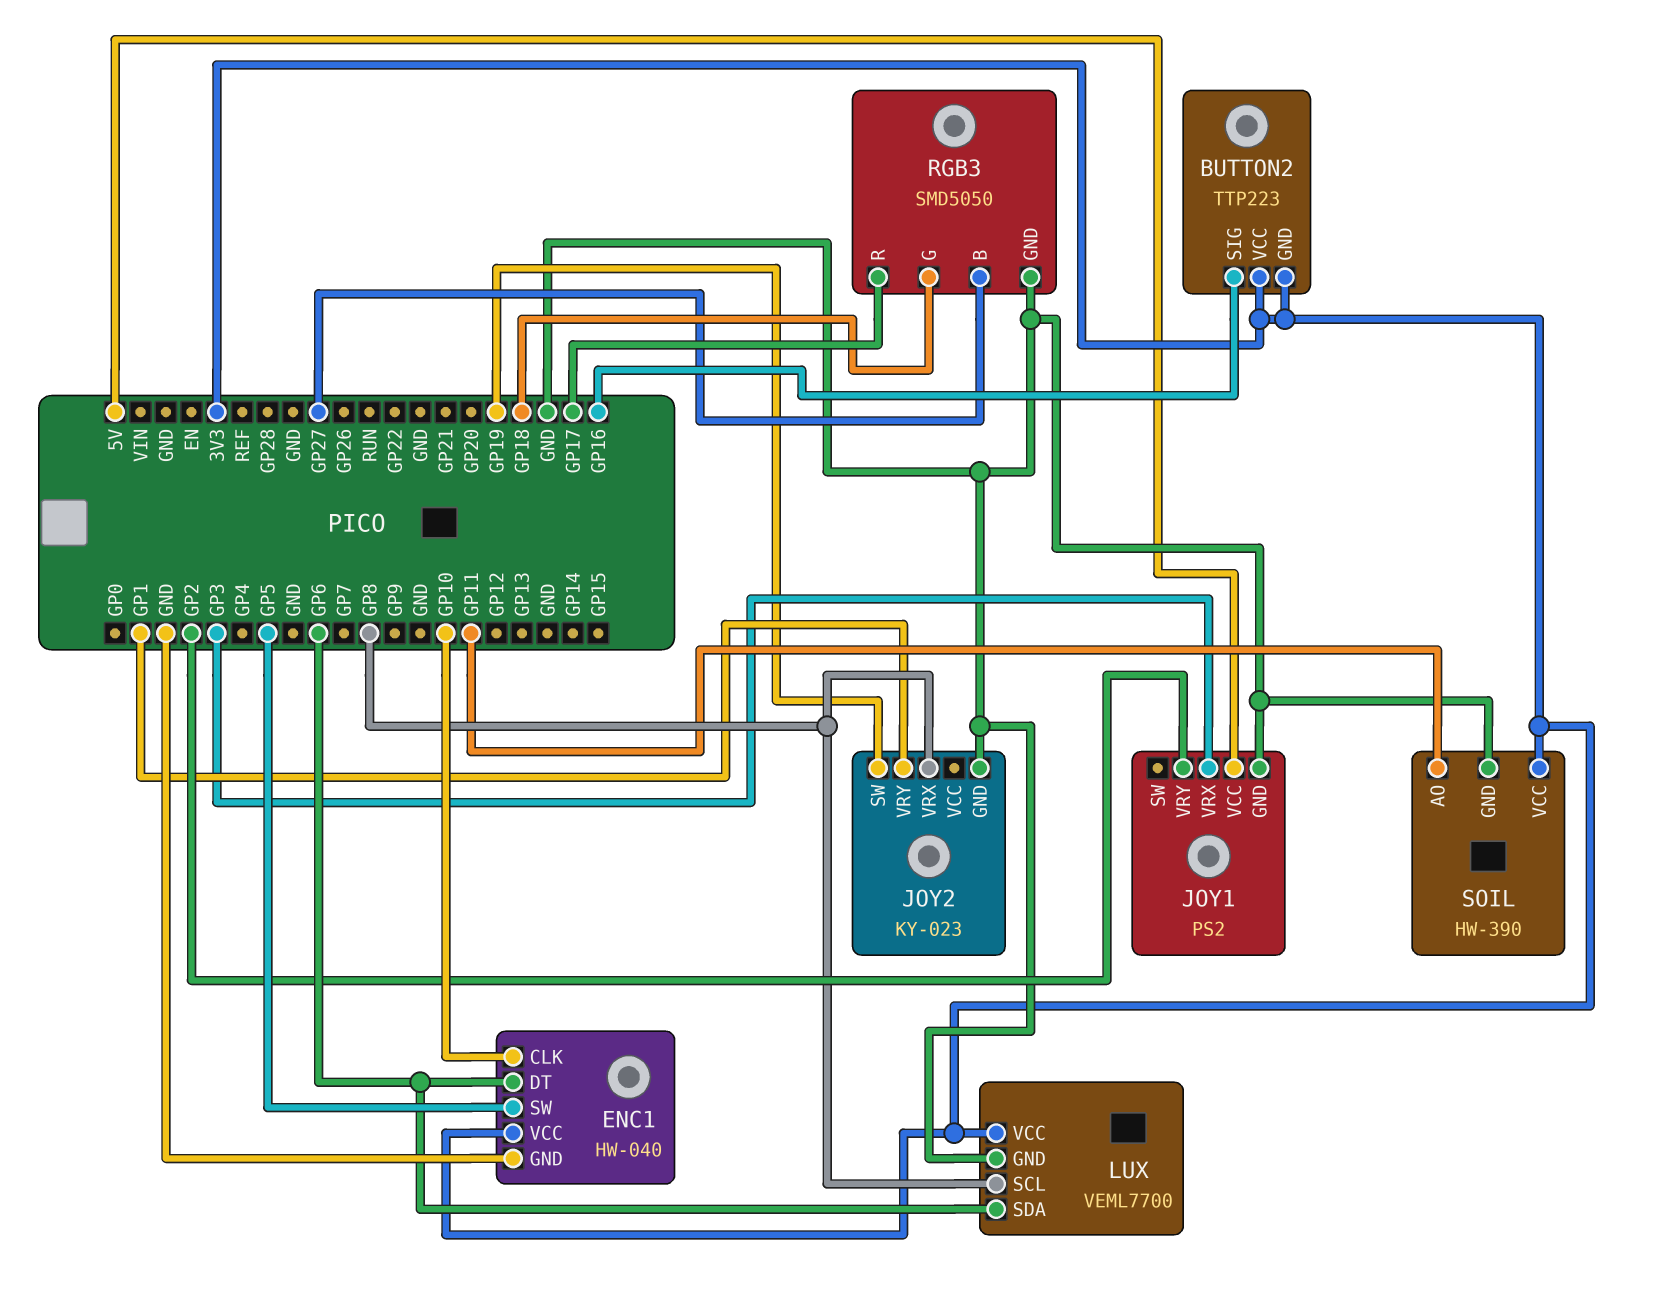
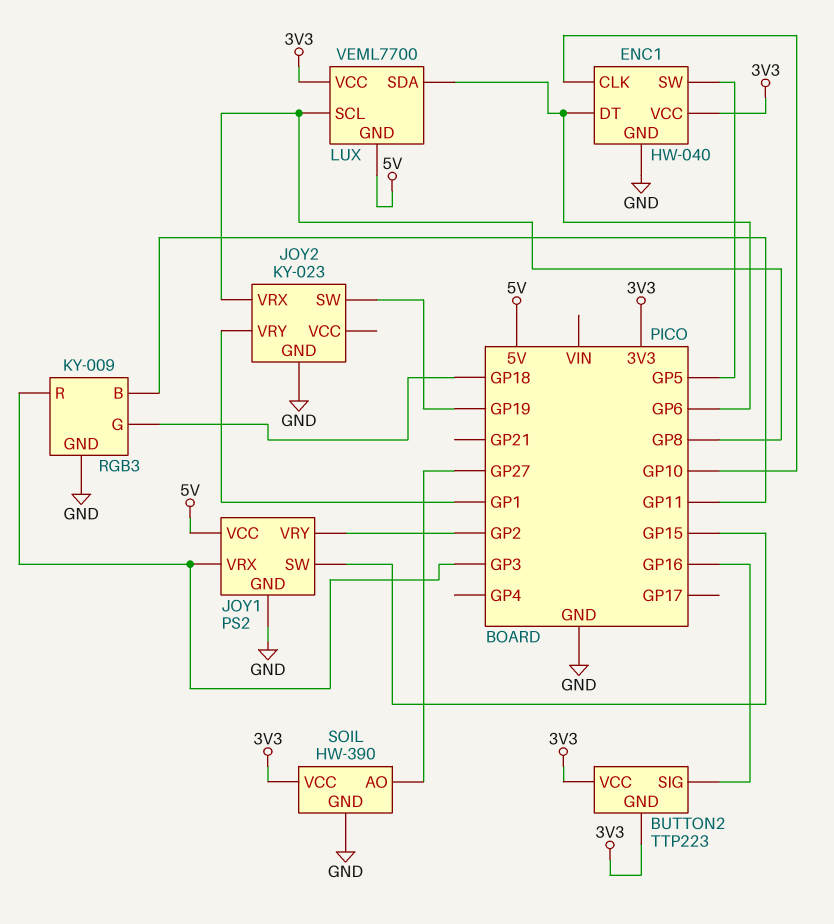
JOY1 pin SW: none -> GP15
LUX pin GND: GND -> 5V
RGB3: SMD5050 -> KY-009
RGB3 pin B: GP27 -> GP11
RGB3 pin R: GP17 -> GP3
SOIL pin AO: GP11 -> GP27

